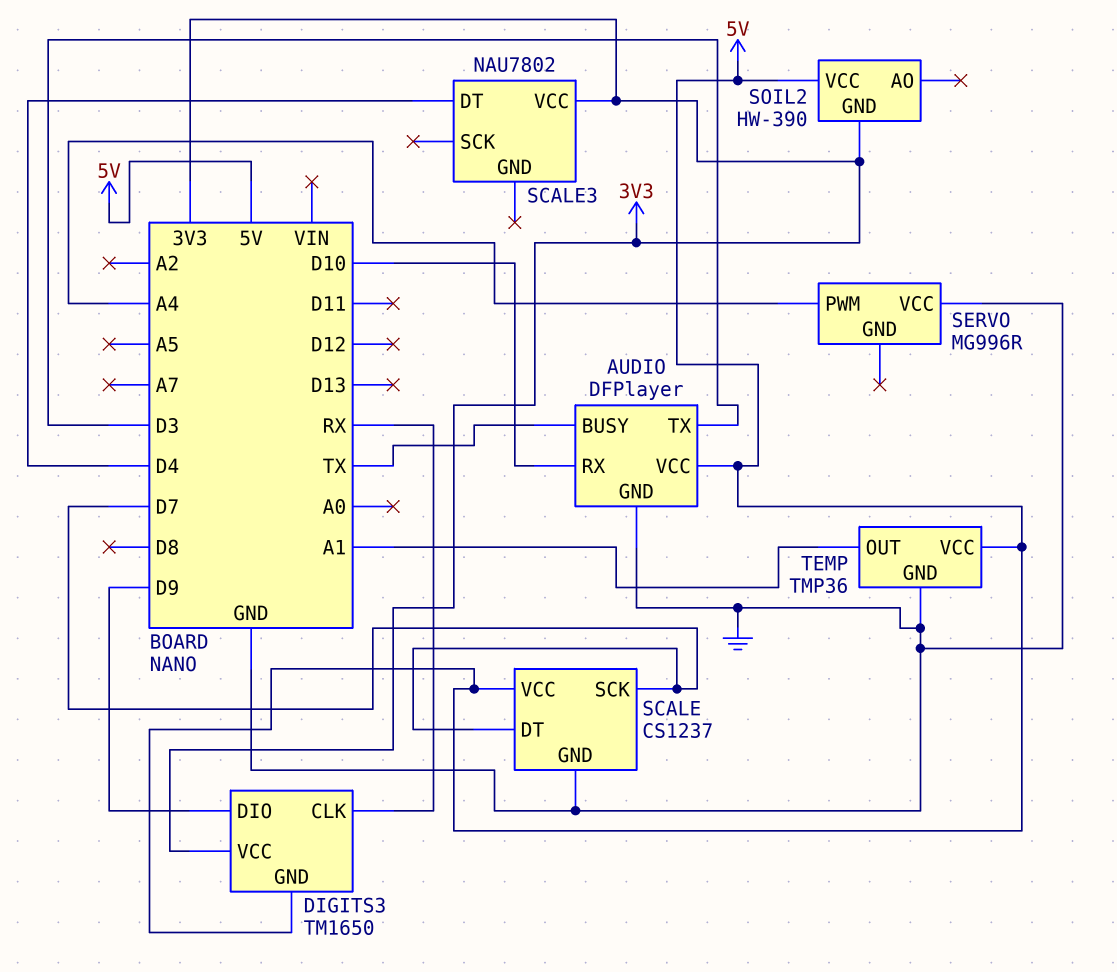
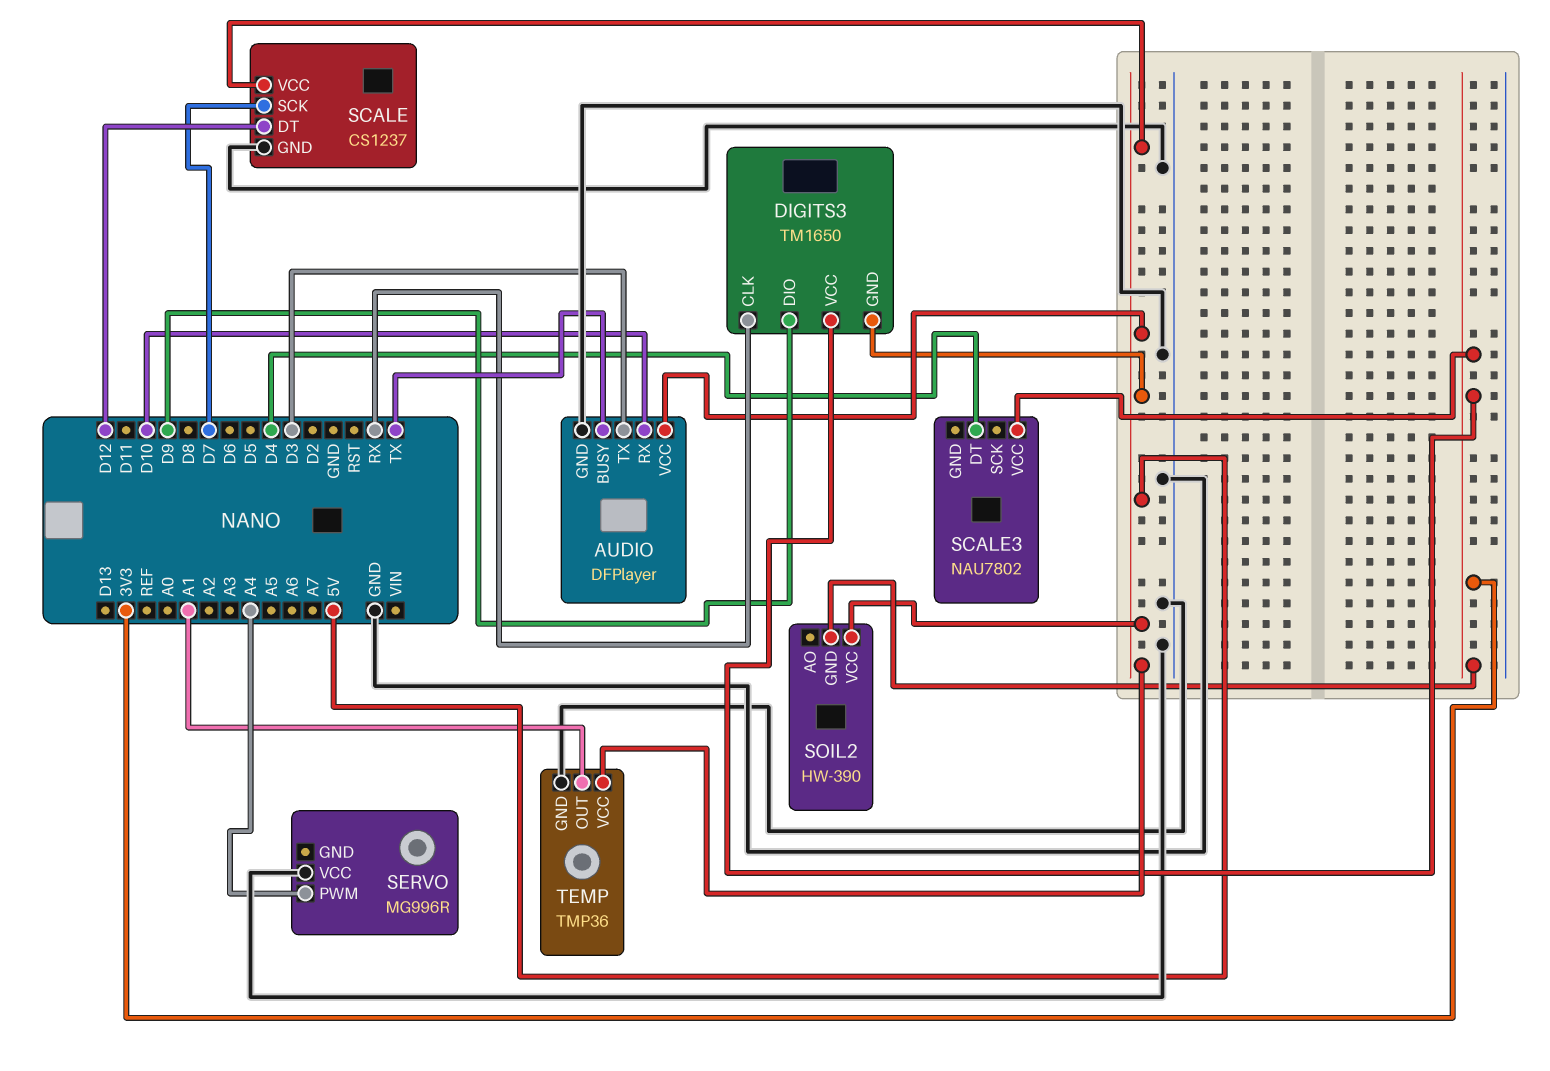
SCALE pin DT: D7 -> D12

